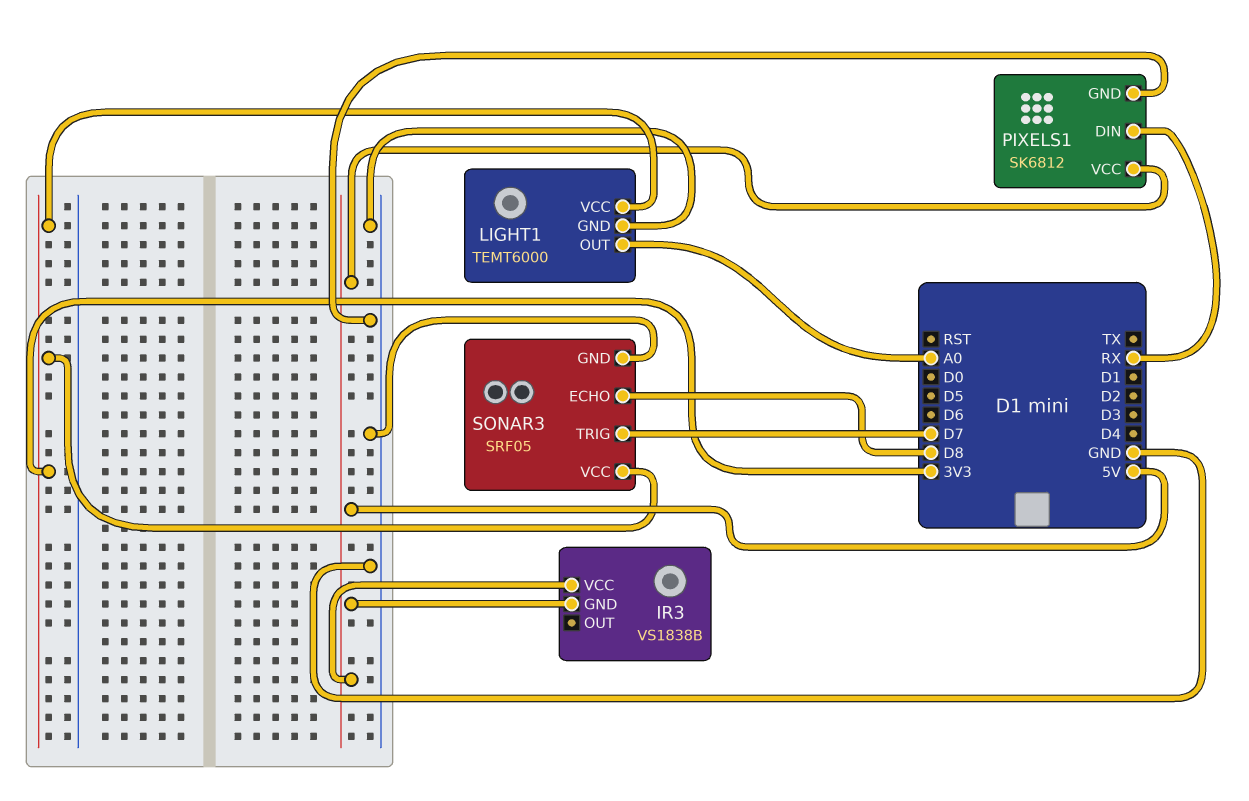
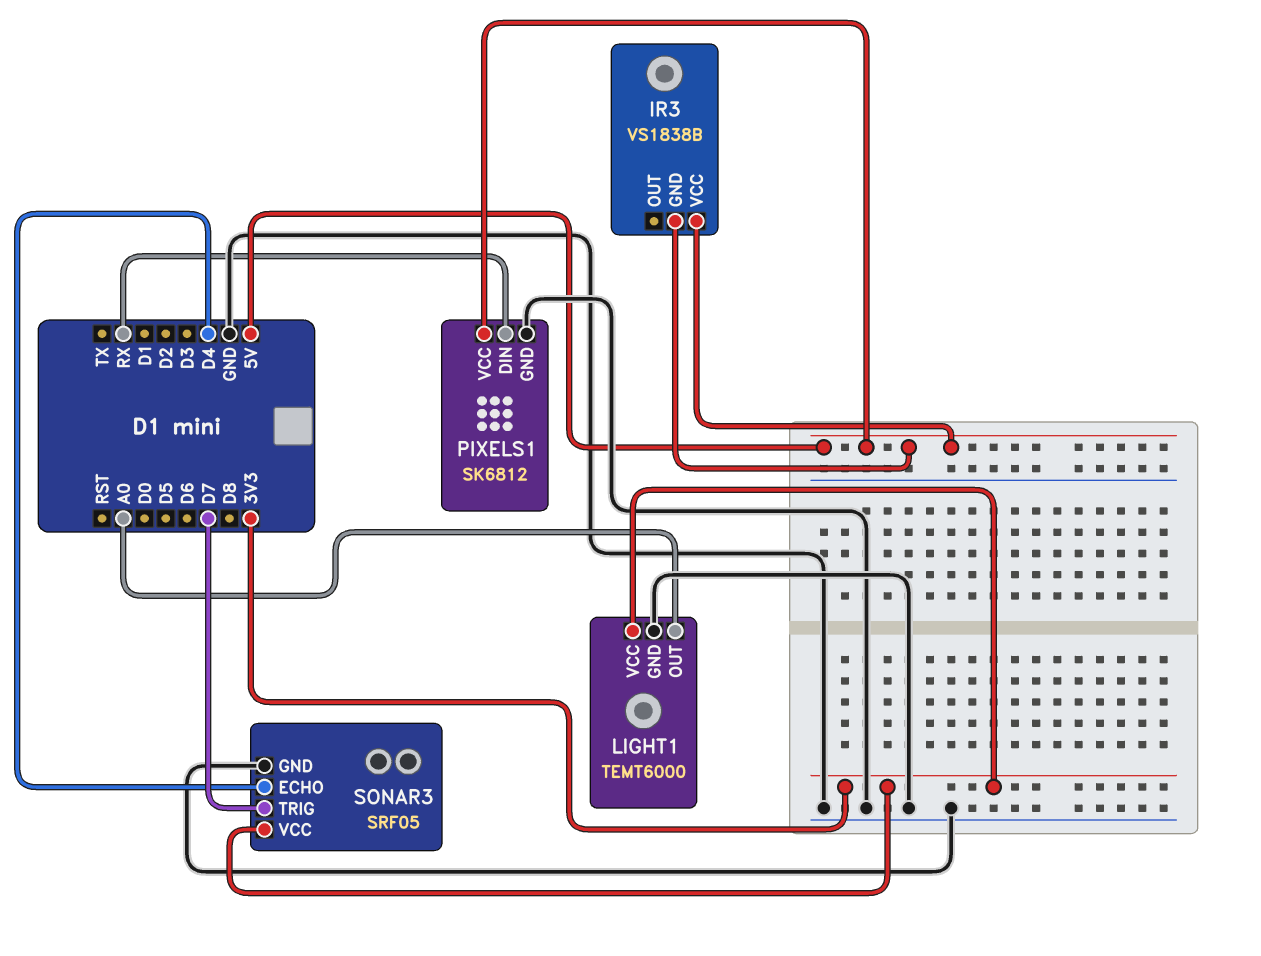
SONAR3 pin ECHO: D8 -> D4

